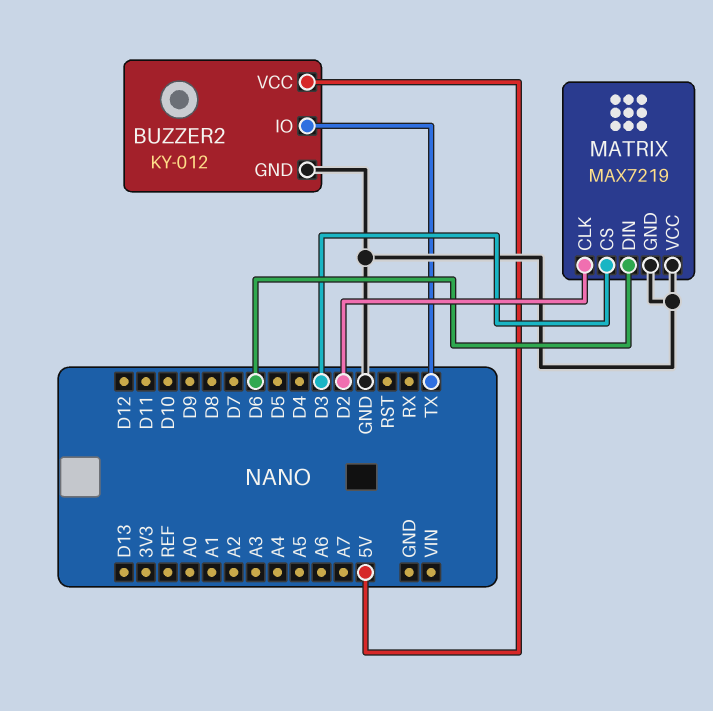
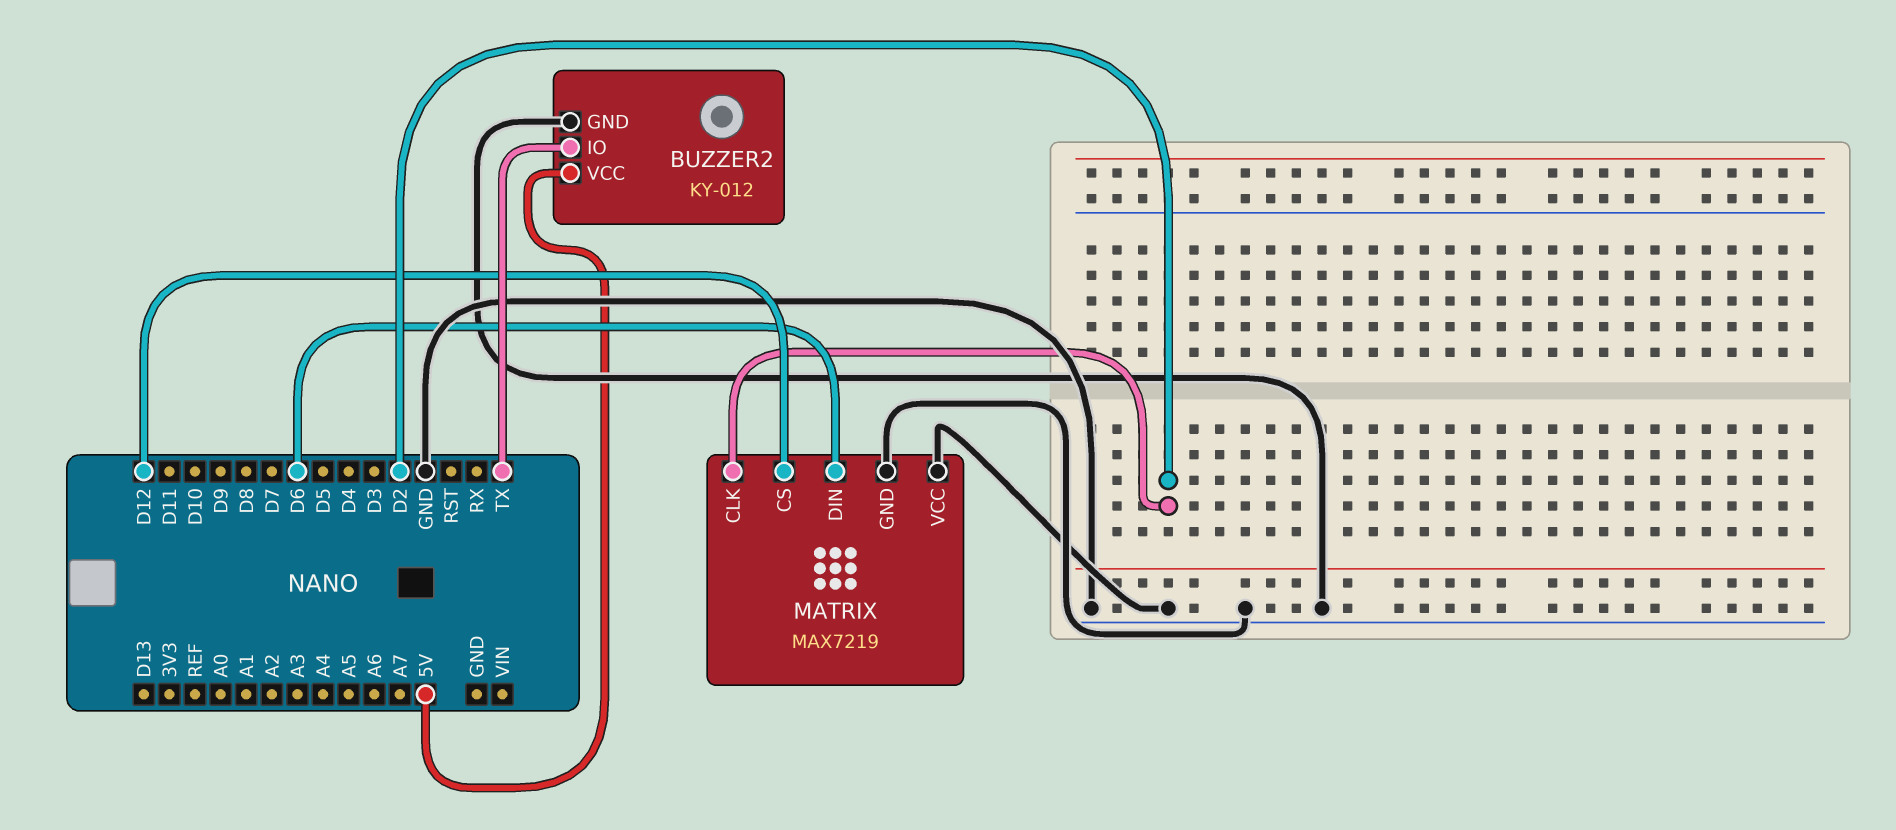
MATRIX pin CS: D3 -> D12

